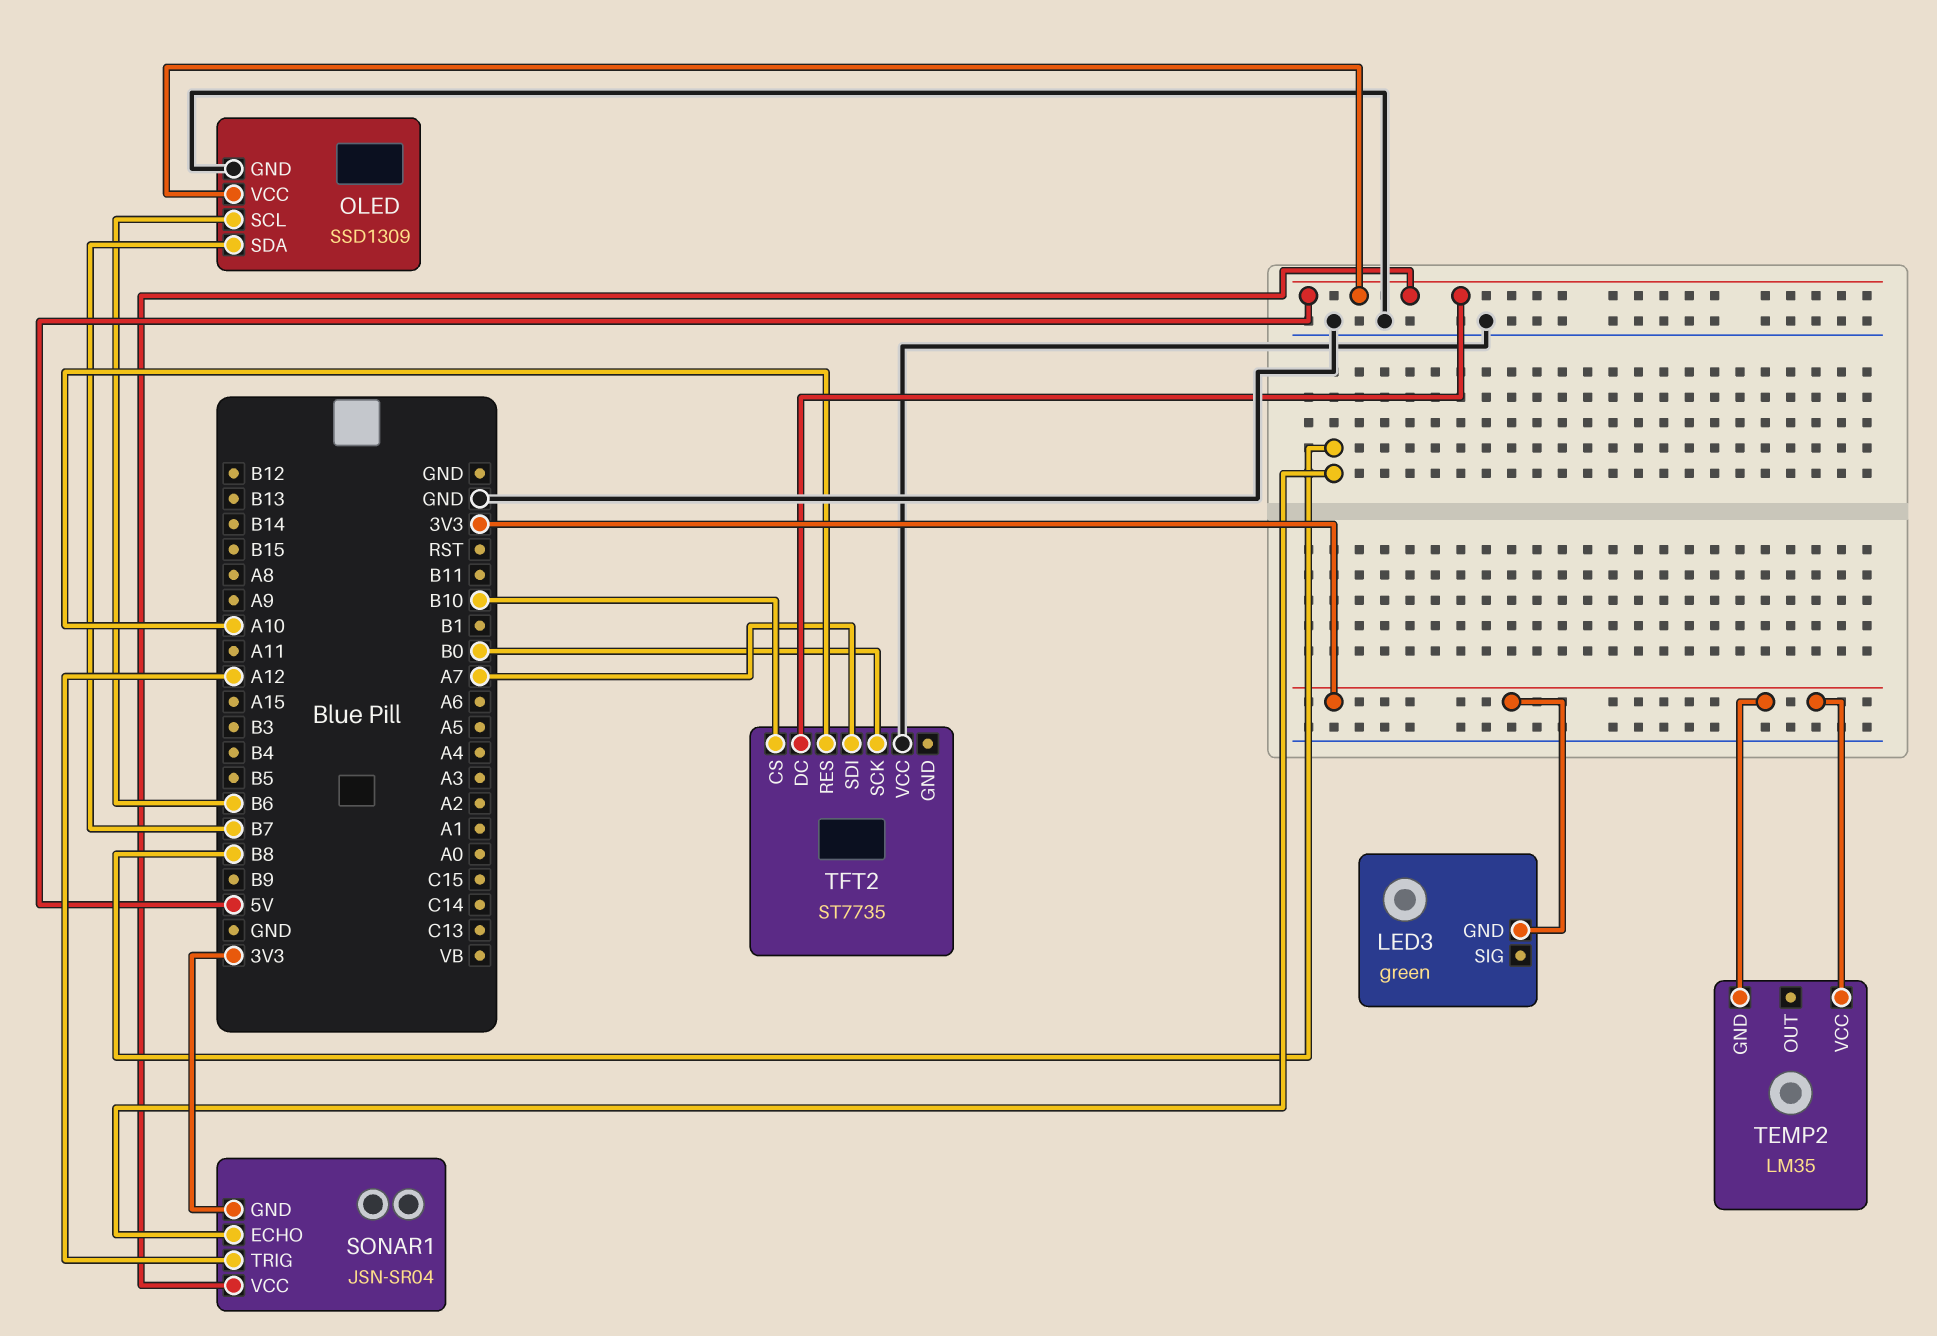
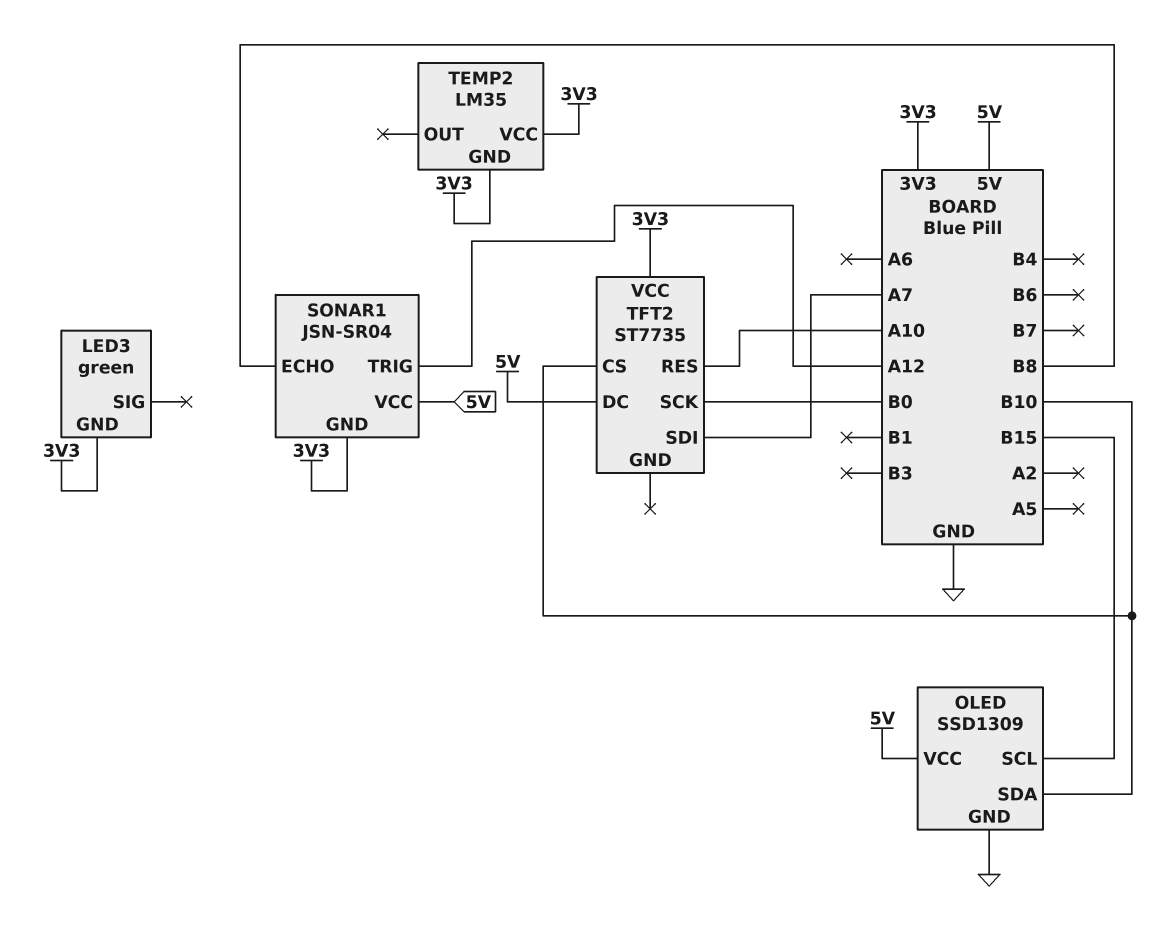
OLED pin SCL: B6 -> B15
OLED pin SDA: B7 -> B10
TFT2 pin VCC: GND -> 3V3

